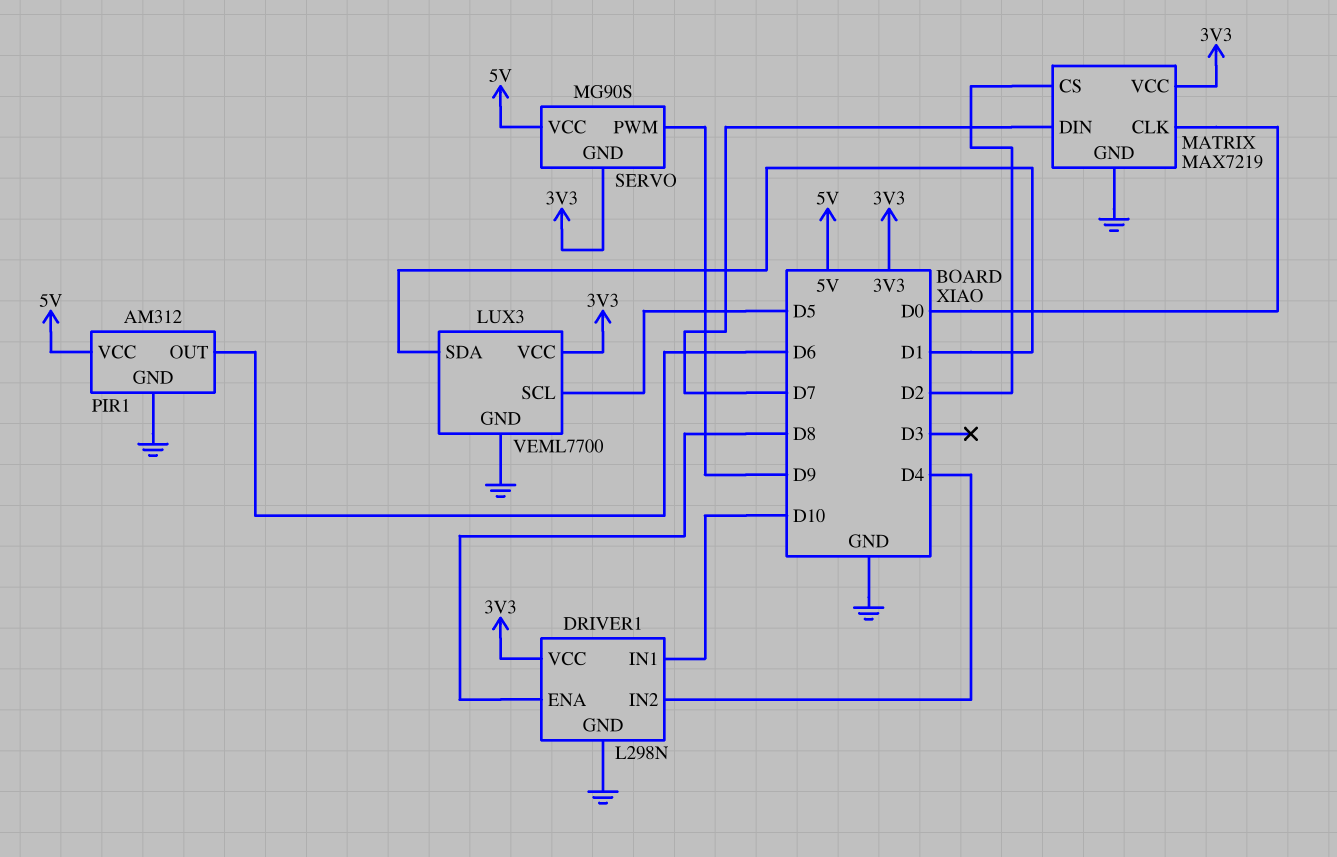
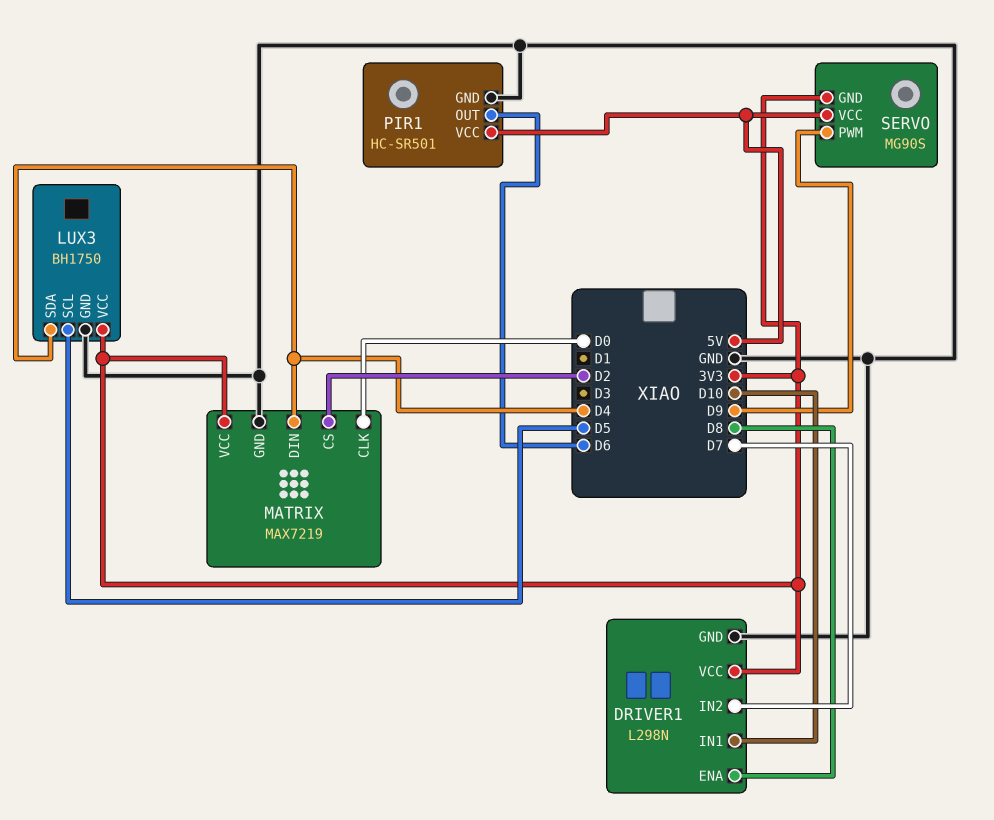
DRIVER1 pin IN2: D4 -> D7
LUX3: VEML7700 -> BH1750
LUX3 pin SDA: D1 -> D4
MATRIX pin DIN: D7 -> D4
PIR1: AM312 -> HC-SR501

